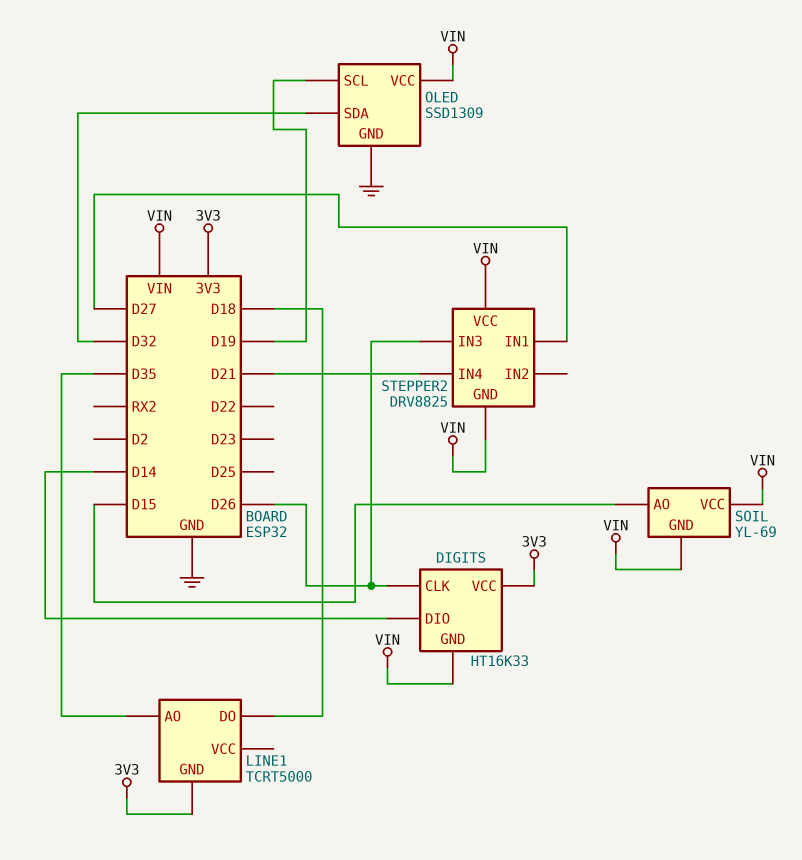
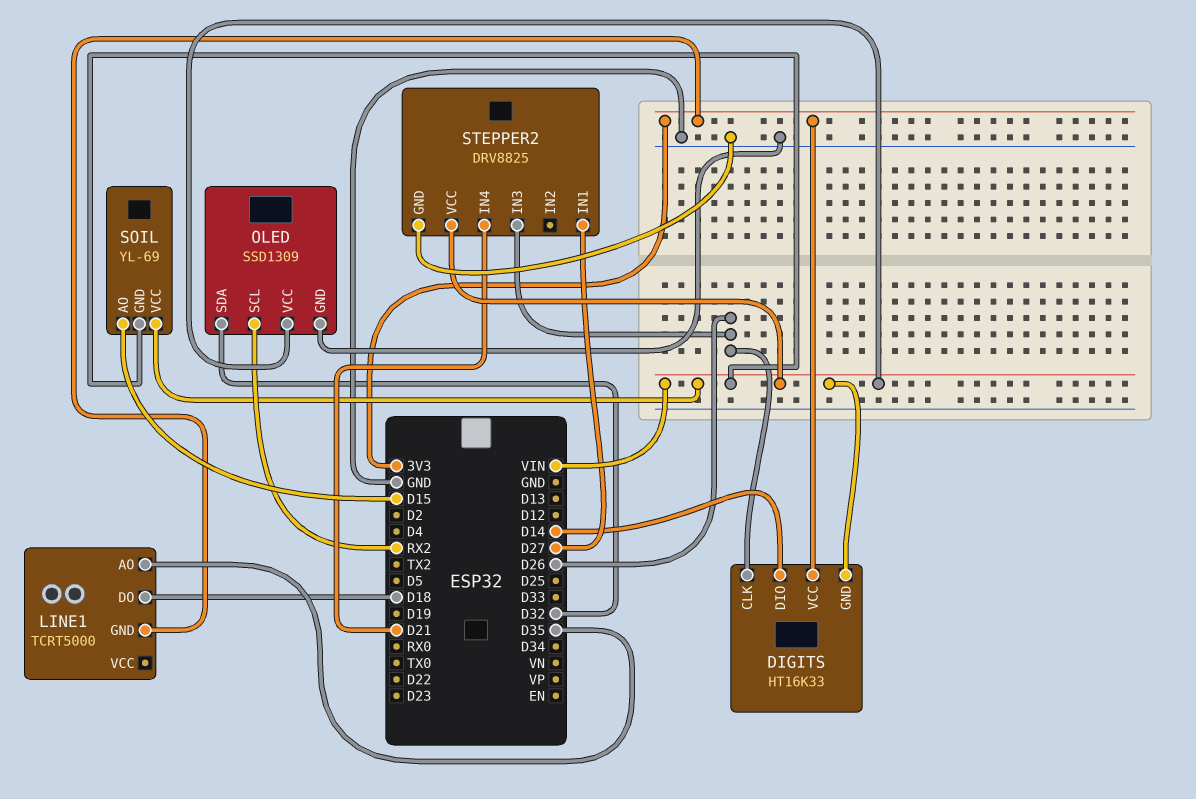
OLED pin SCL: D19 -> RX2
STEPPER2 pin GND: VIN -> GND

